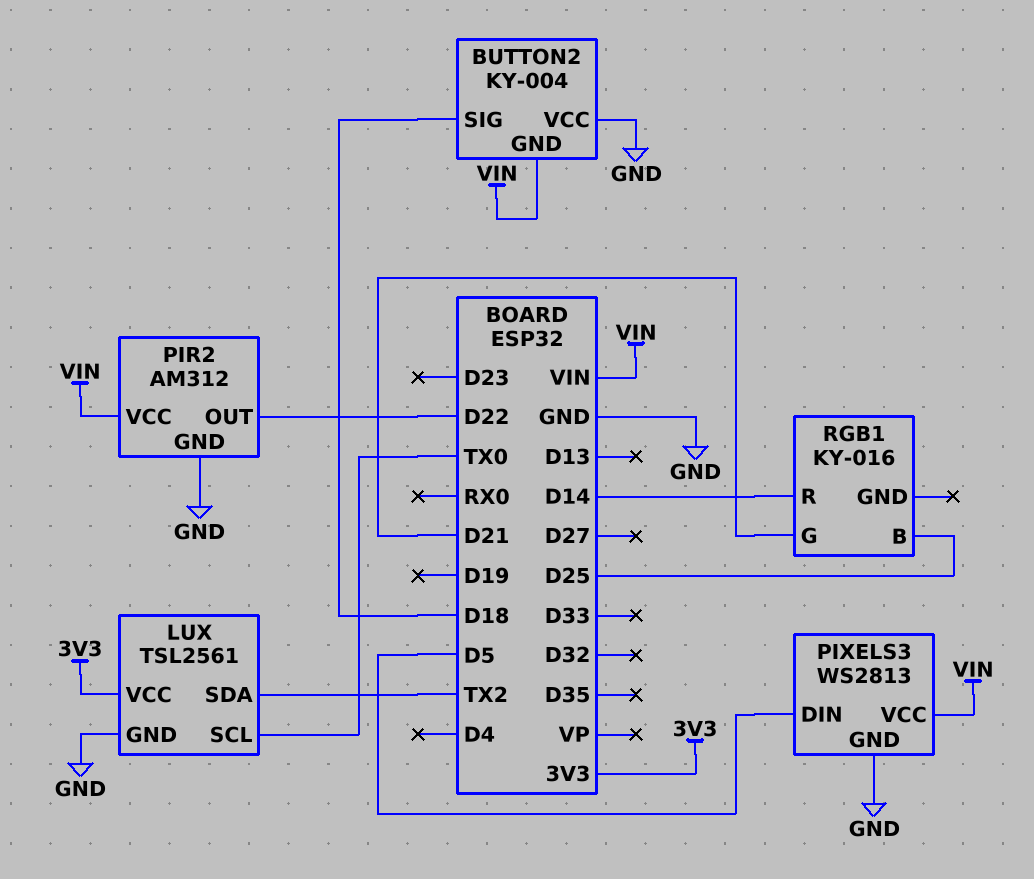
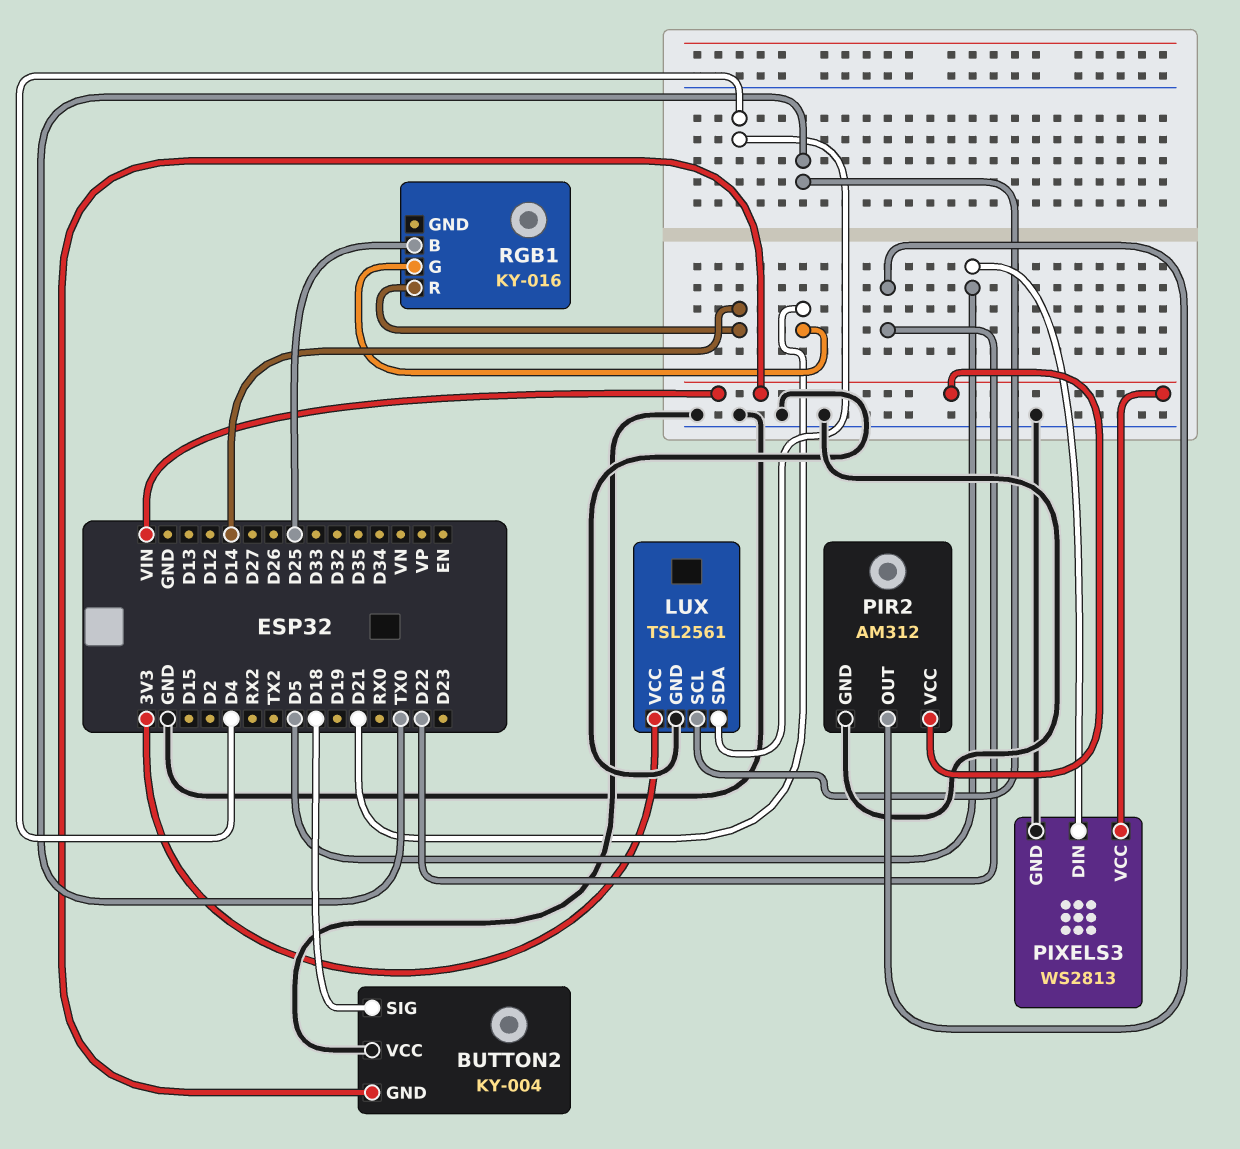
LUX pin SDA: TX2 -> D4

